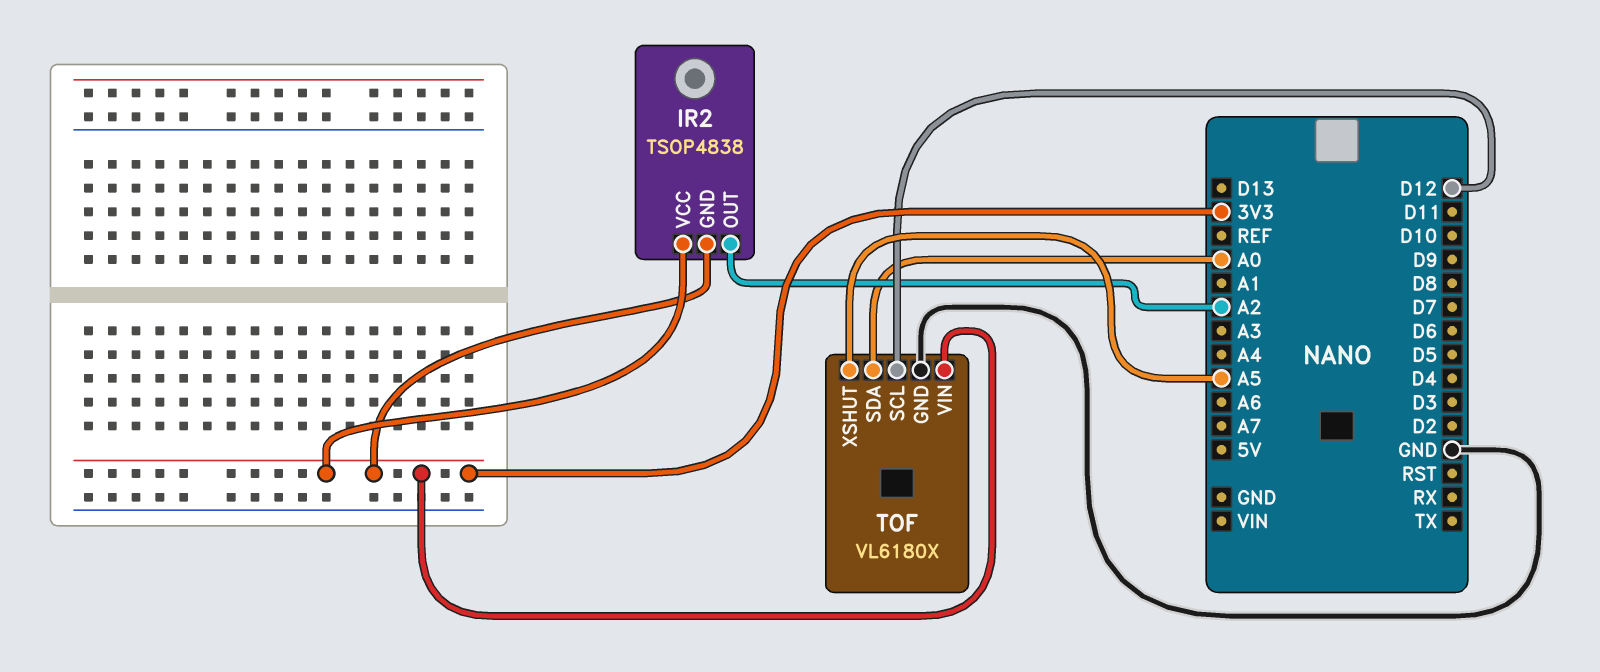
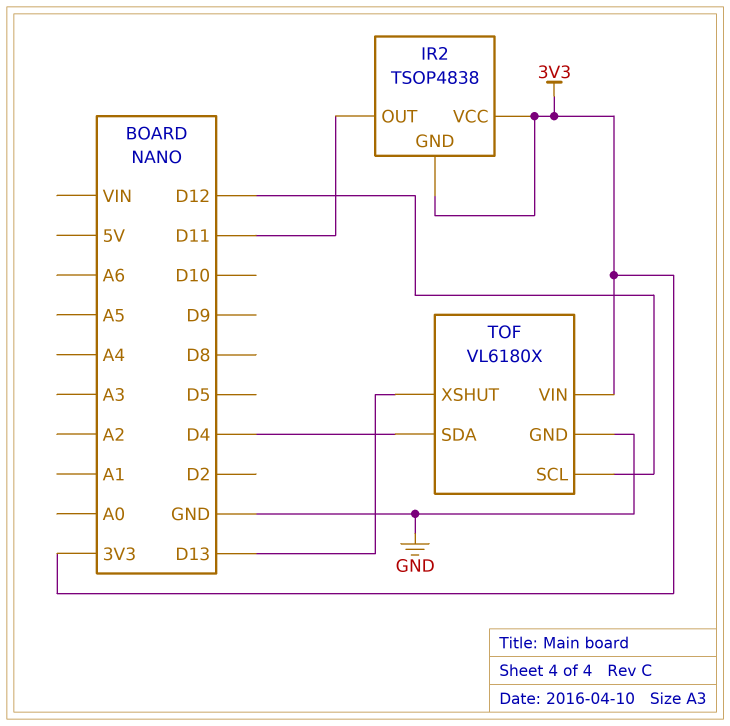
IR2 pin OUT: A2 -> D11
TOF pin SDA: A0 -> D4
TOF pin XSHUT: A5 -> D13

